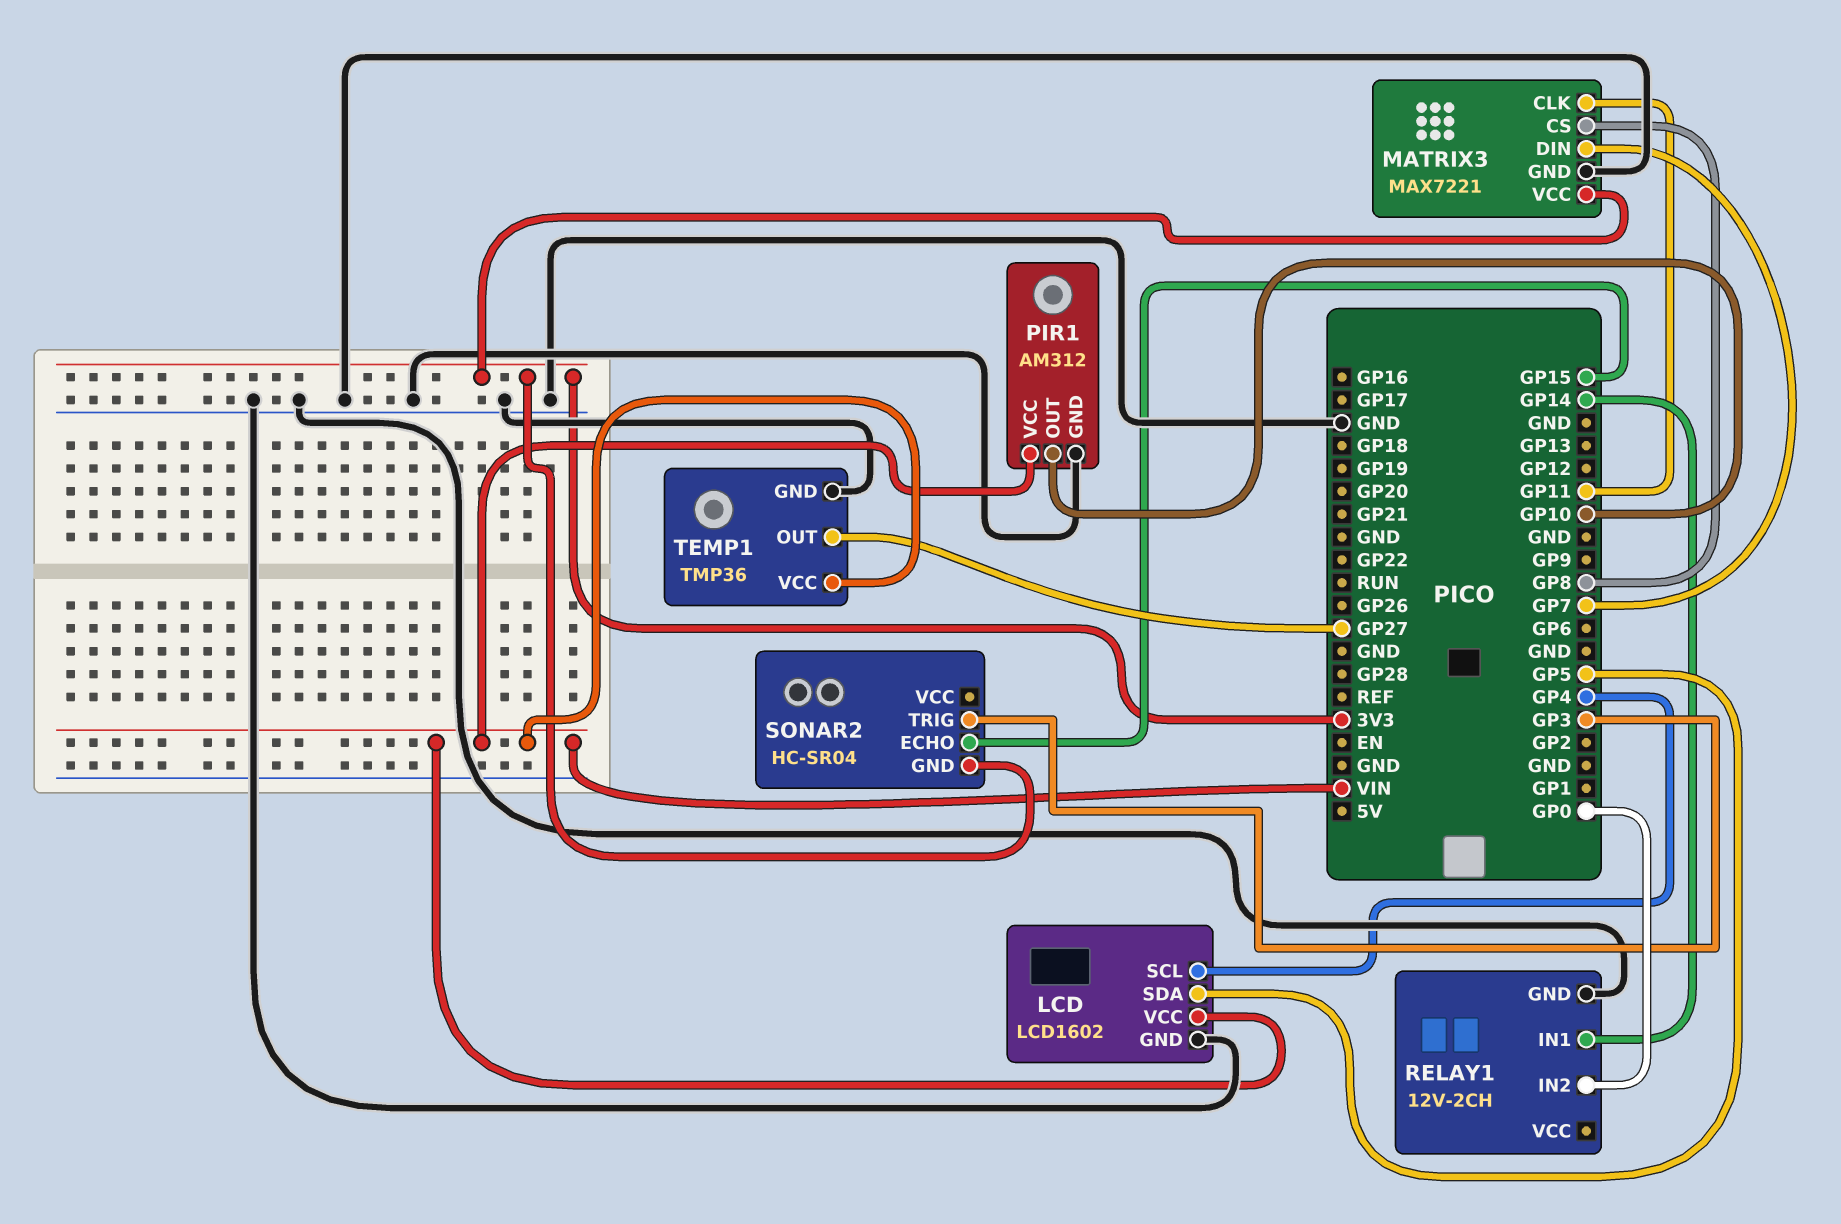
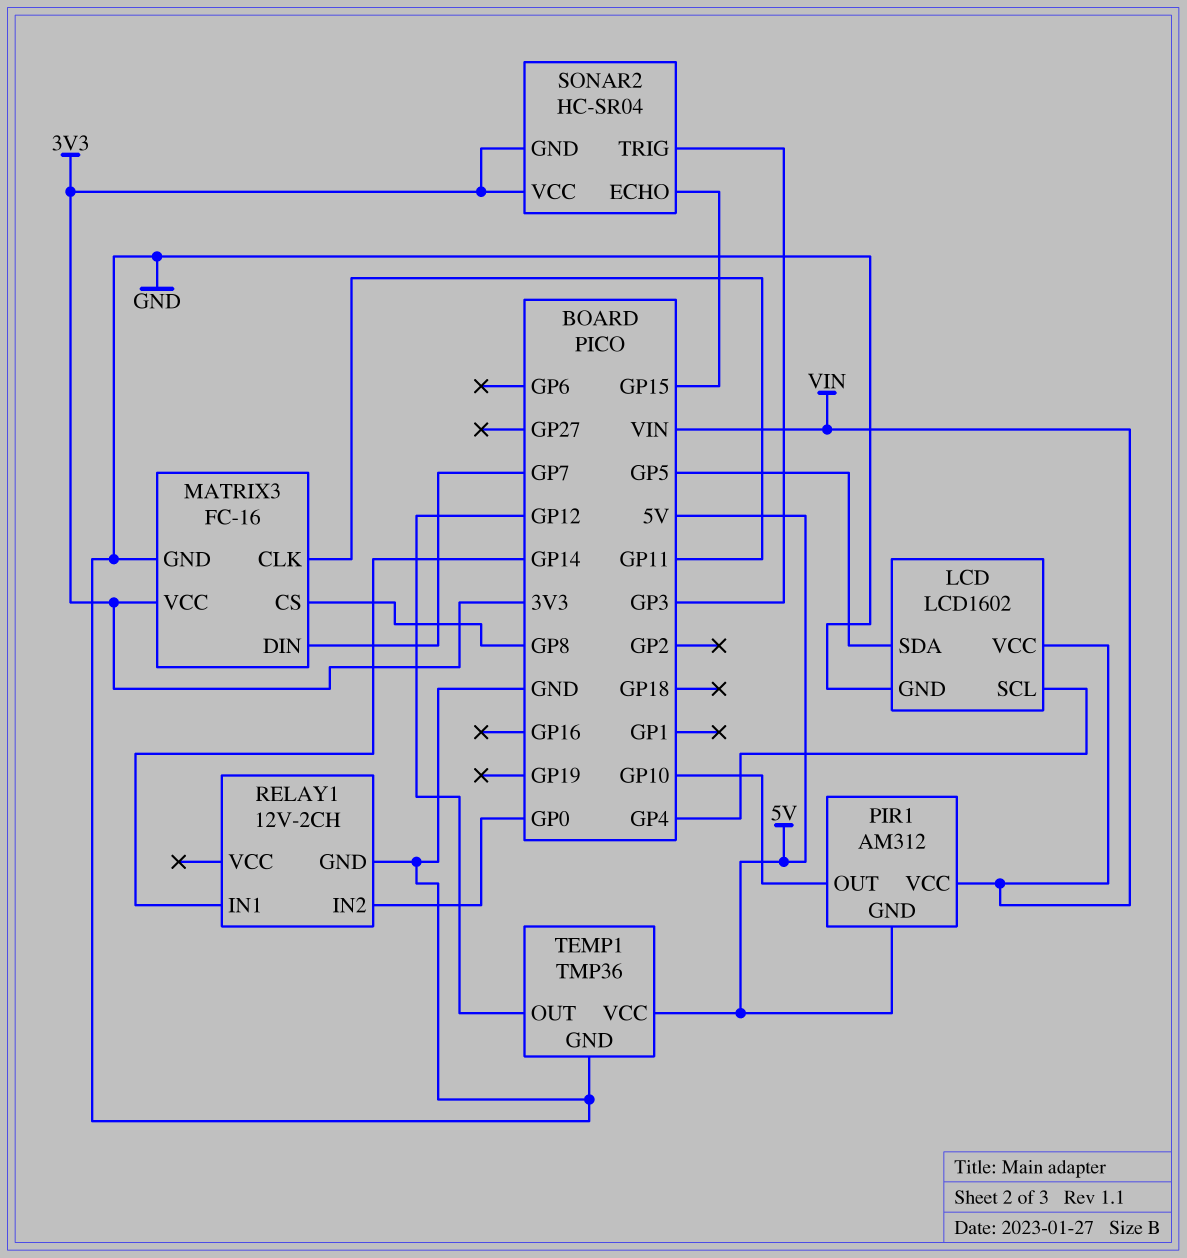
MATRIX3: MAX7221 -> FC-16
PIR1 pin GND: GND -> 5V
SONAR2 pin VCC: none -> 3V3
TEMP1 pin OUT: GP27 -> GP12
TEMP1 pin VCC: VIN -> 5V

